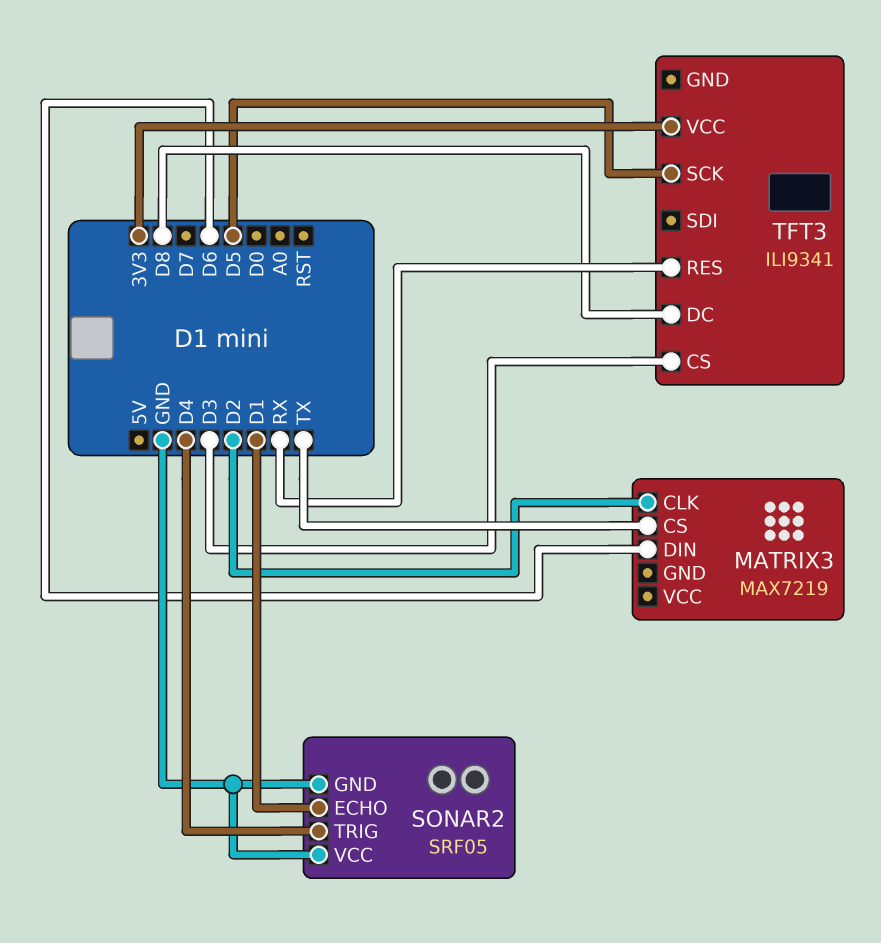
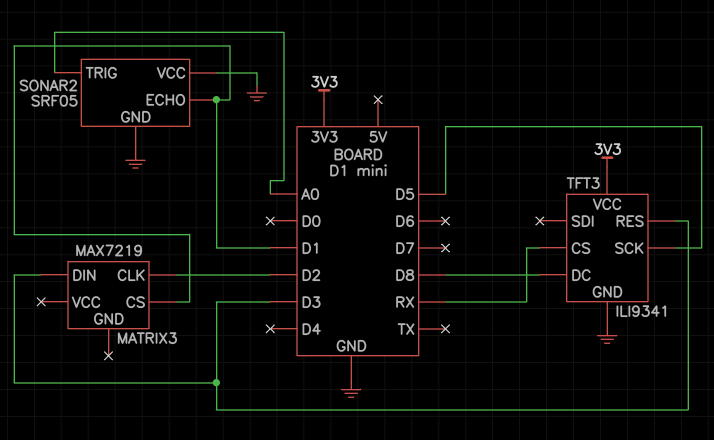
MATRIX3 pin CS: TX -> D1
MATRIX3 pin DIN: D6 -> D3
SONAR2 pin TRIG: D4 -> A0
TFT3 pin CS: D3 -> RX
TFT3 pin GND: none -> GND
TFT3 pin RES: RX -> D3

